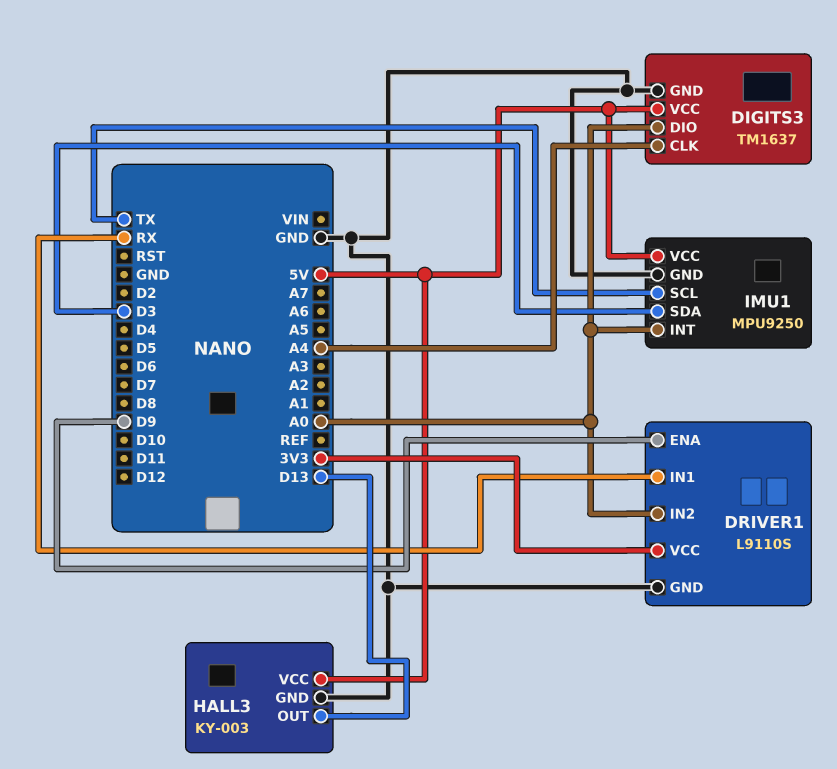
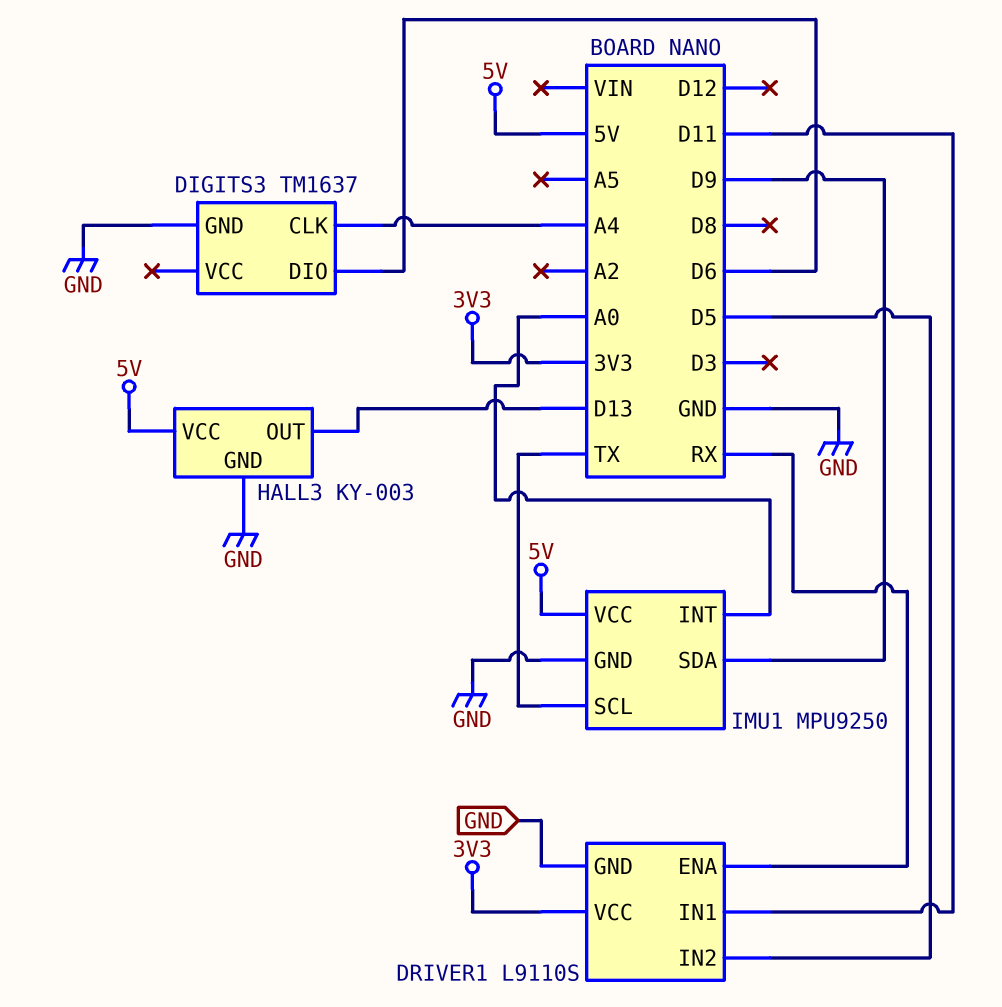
DIGITS3 pin DIO: A0 -> D6
DIGITS3 pin VCC: 5V -> none
DRIVER1 pin ENA: D9 -> RX
DRIVER1 pin IN1: RX -> D11
DRIVER1 pin IN2: A0 -> D5
IMU1 pin SDA: D3 -> D9

